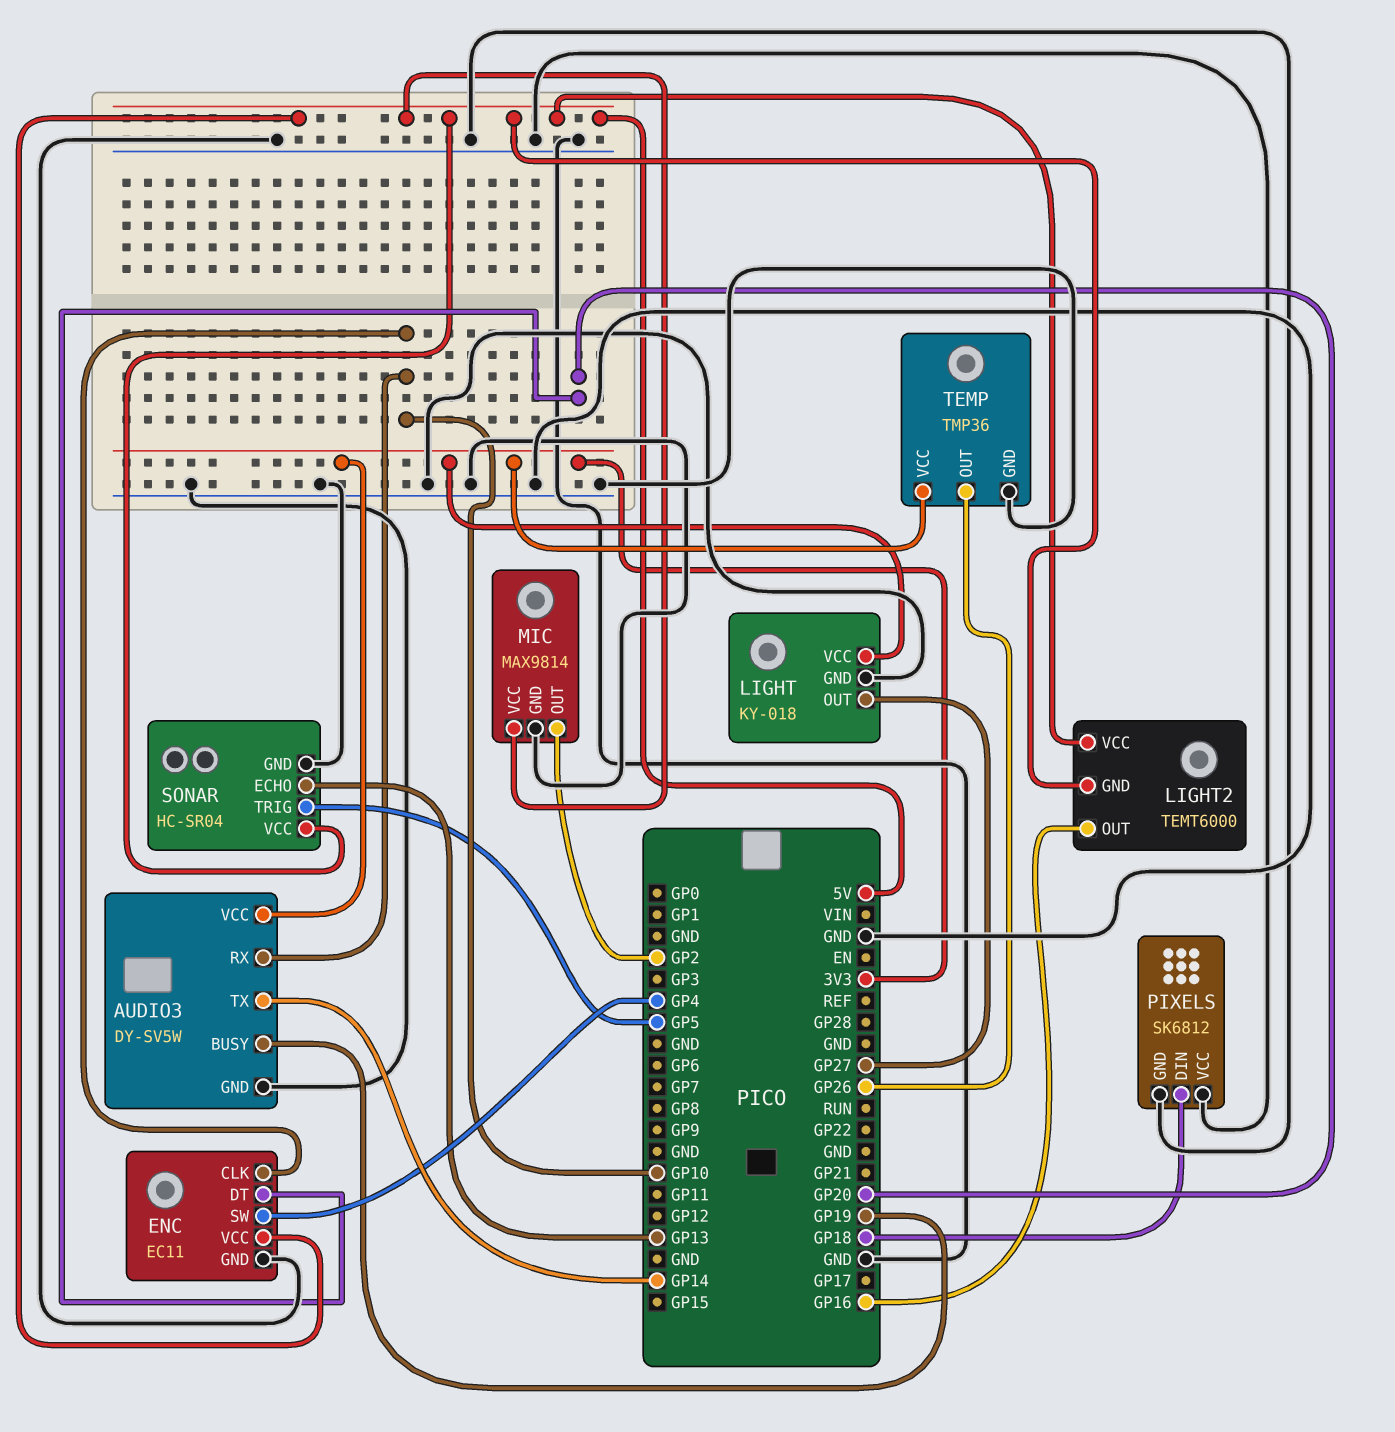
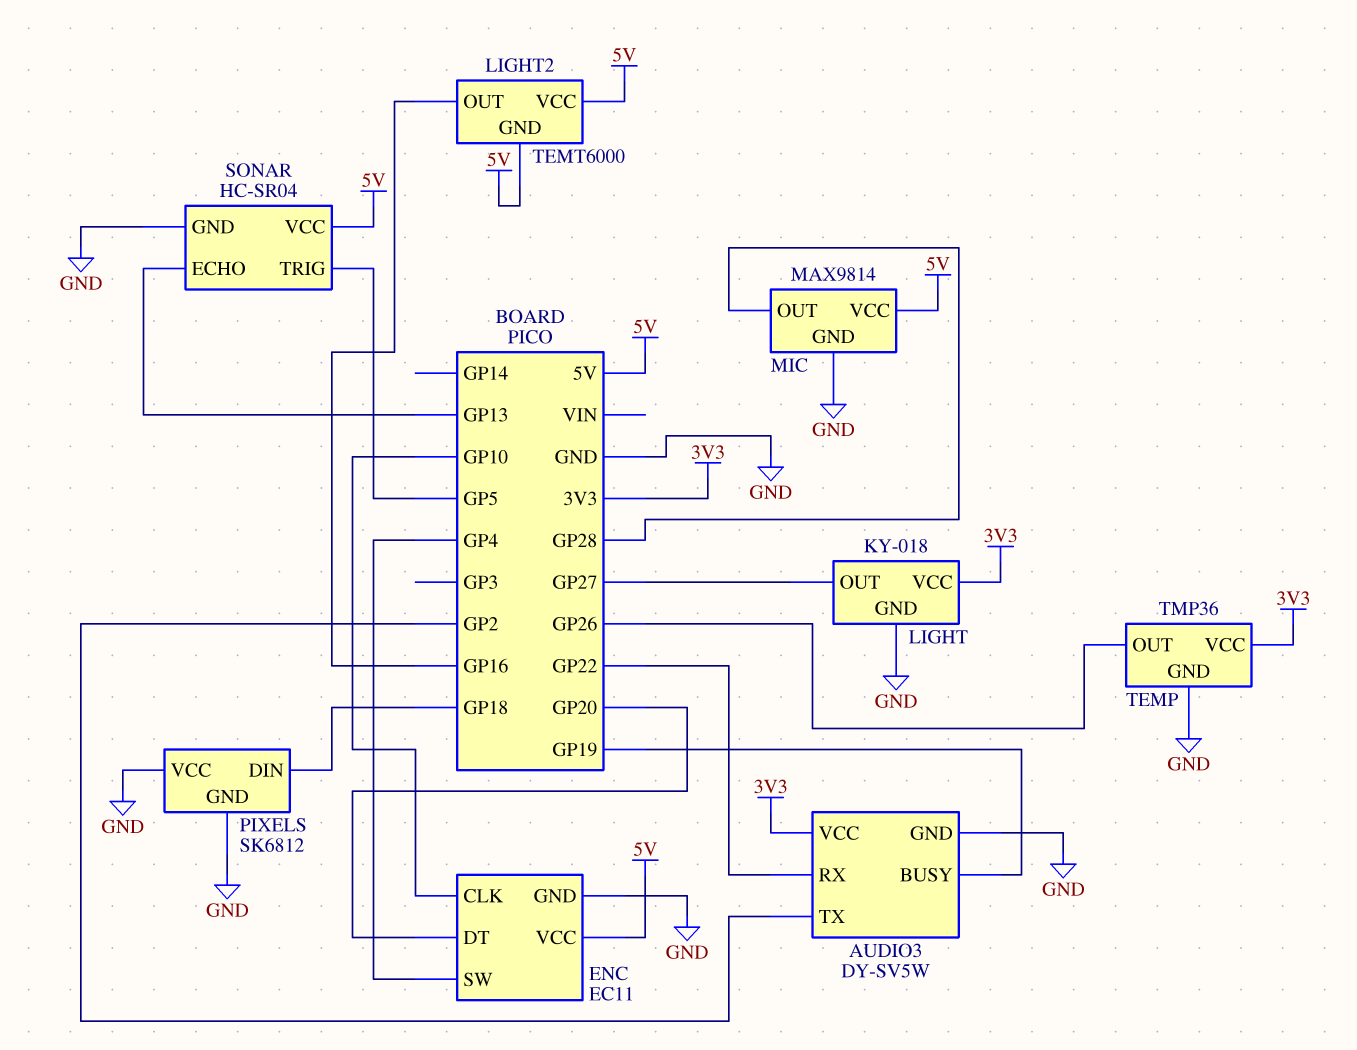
AUDIO3 pin RX: GP10 -> GP22
AUDIO3 pin TX: GP14 -> GP2
MIC pin OUT: GP2 -> GP28

